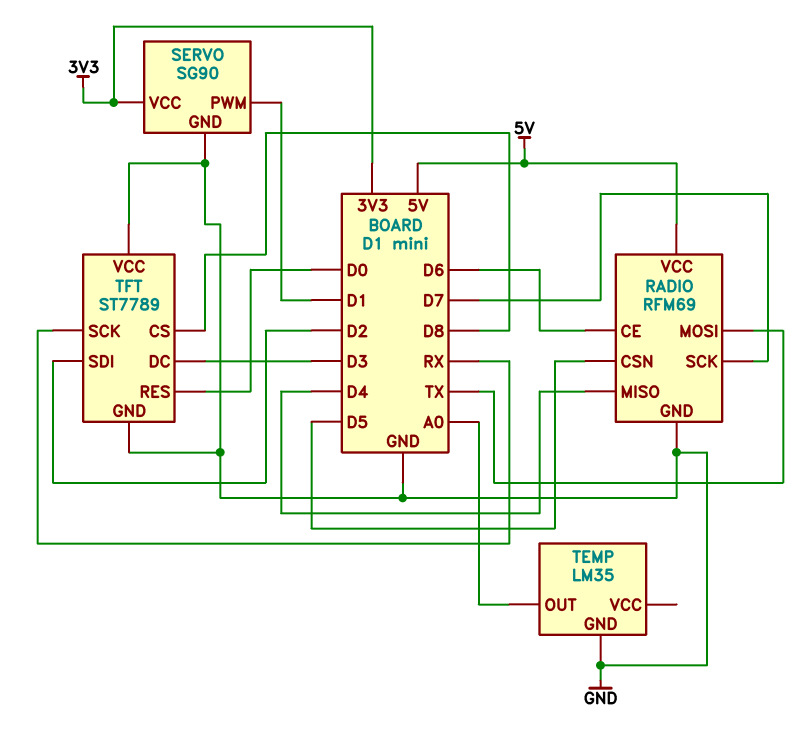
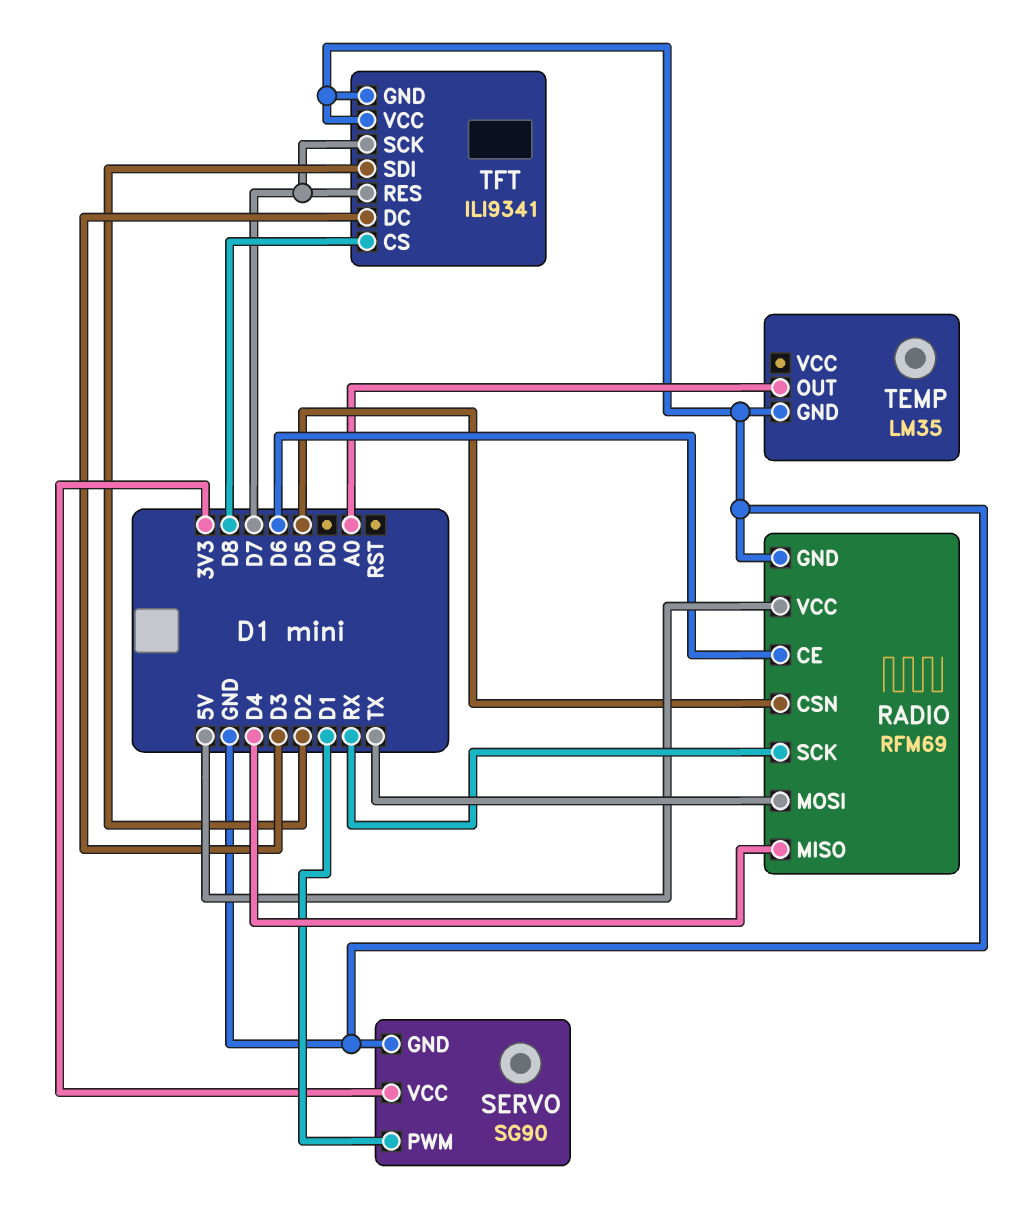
RADIO pin SCK: D7 -> RX
TFT: ST7789 -> ILI9341
TFT pin RES: D0 -> D7
TFT pin SCK: RX -> D7

